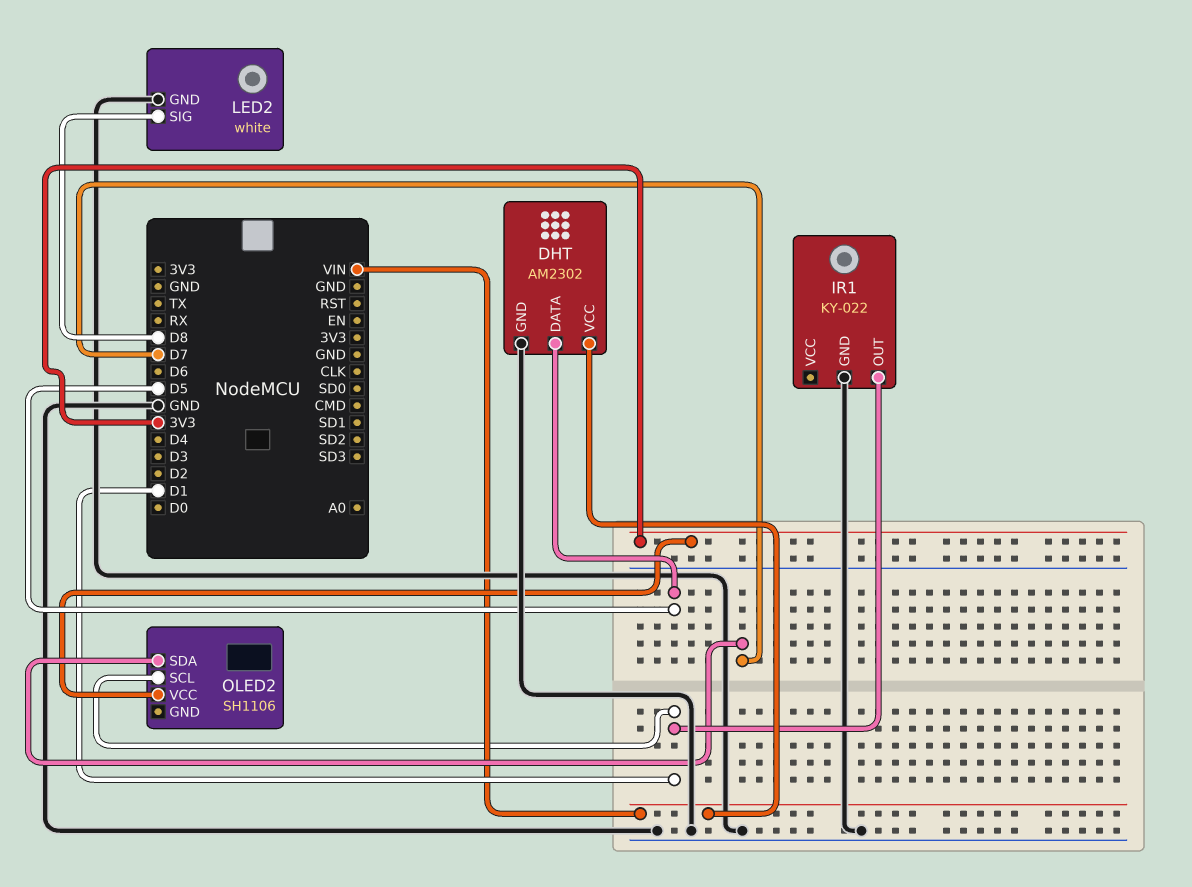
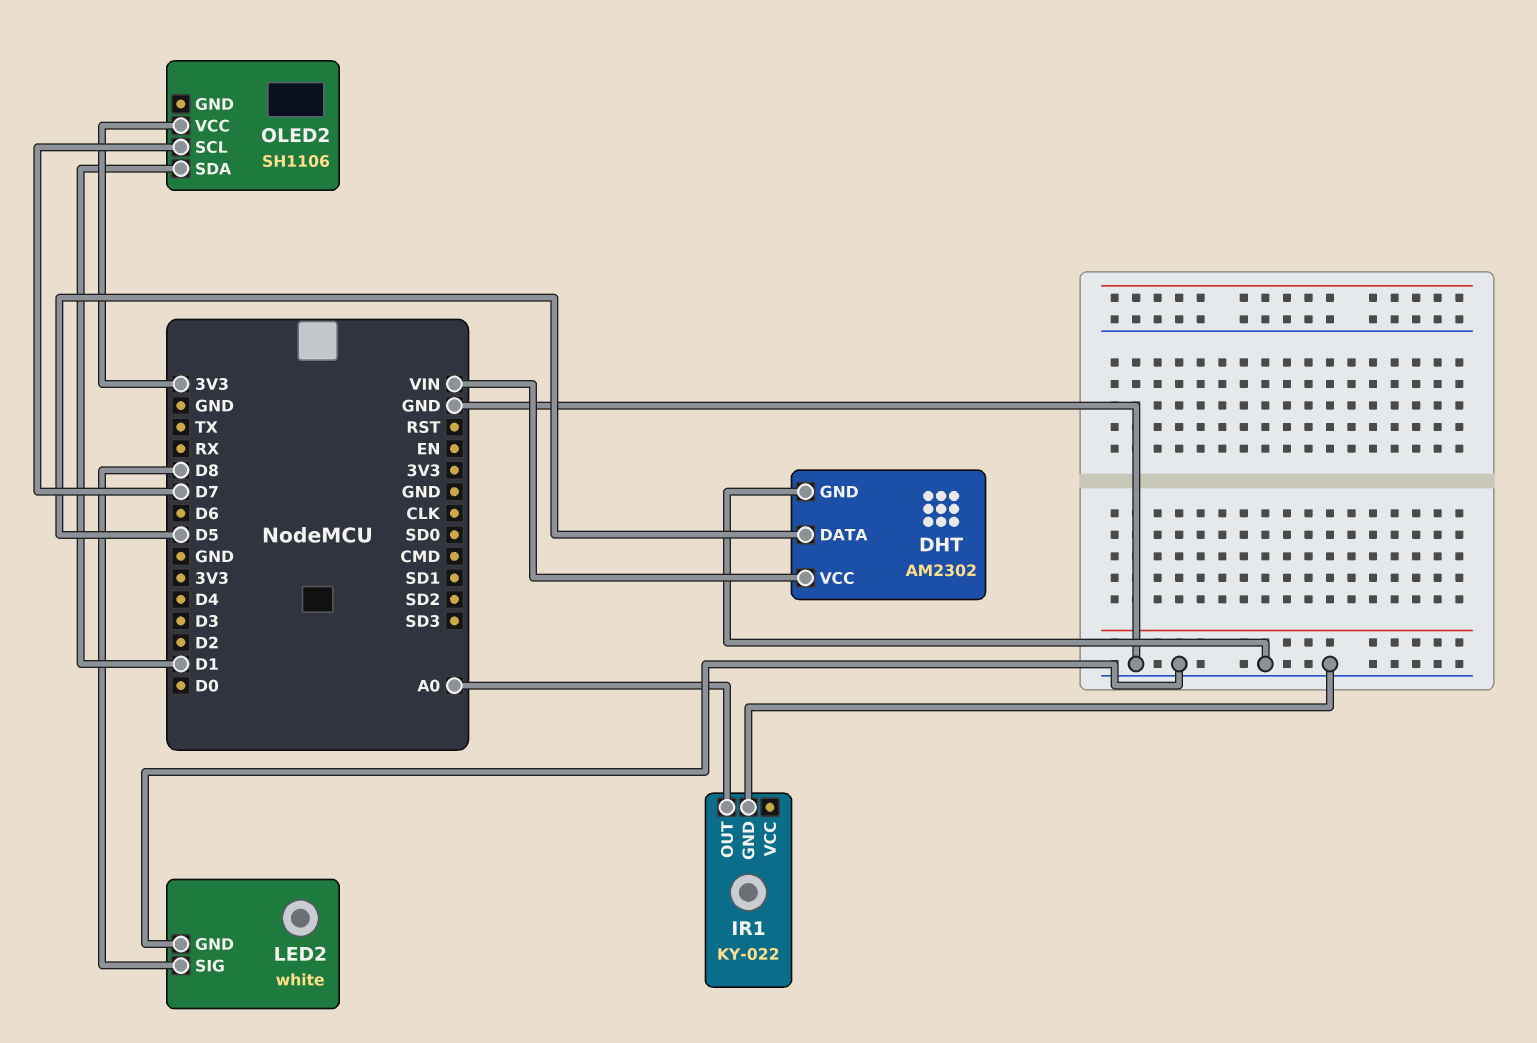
IR1 pin OUT: D1 -> A0
OLED2 pin SCL: D1 -> D7
OLED2 pin SDA: D7 -> D1

